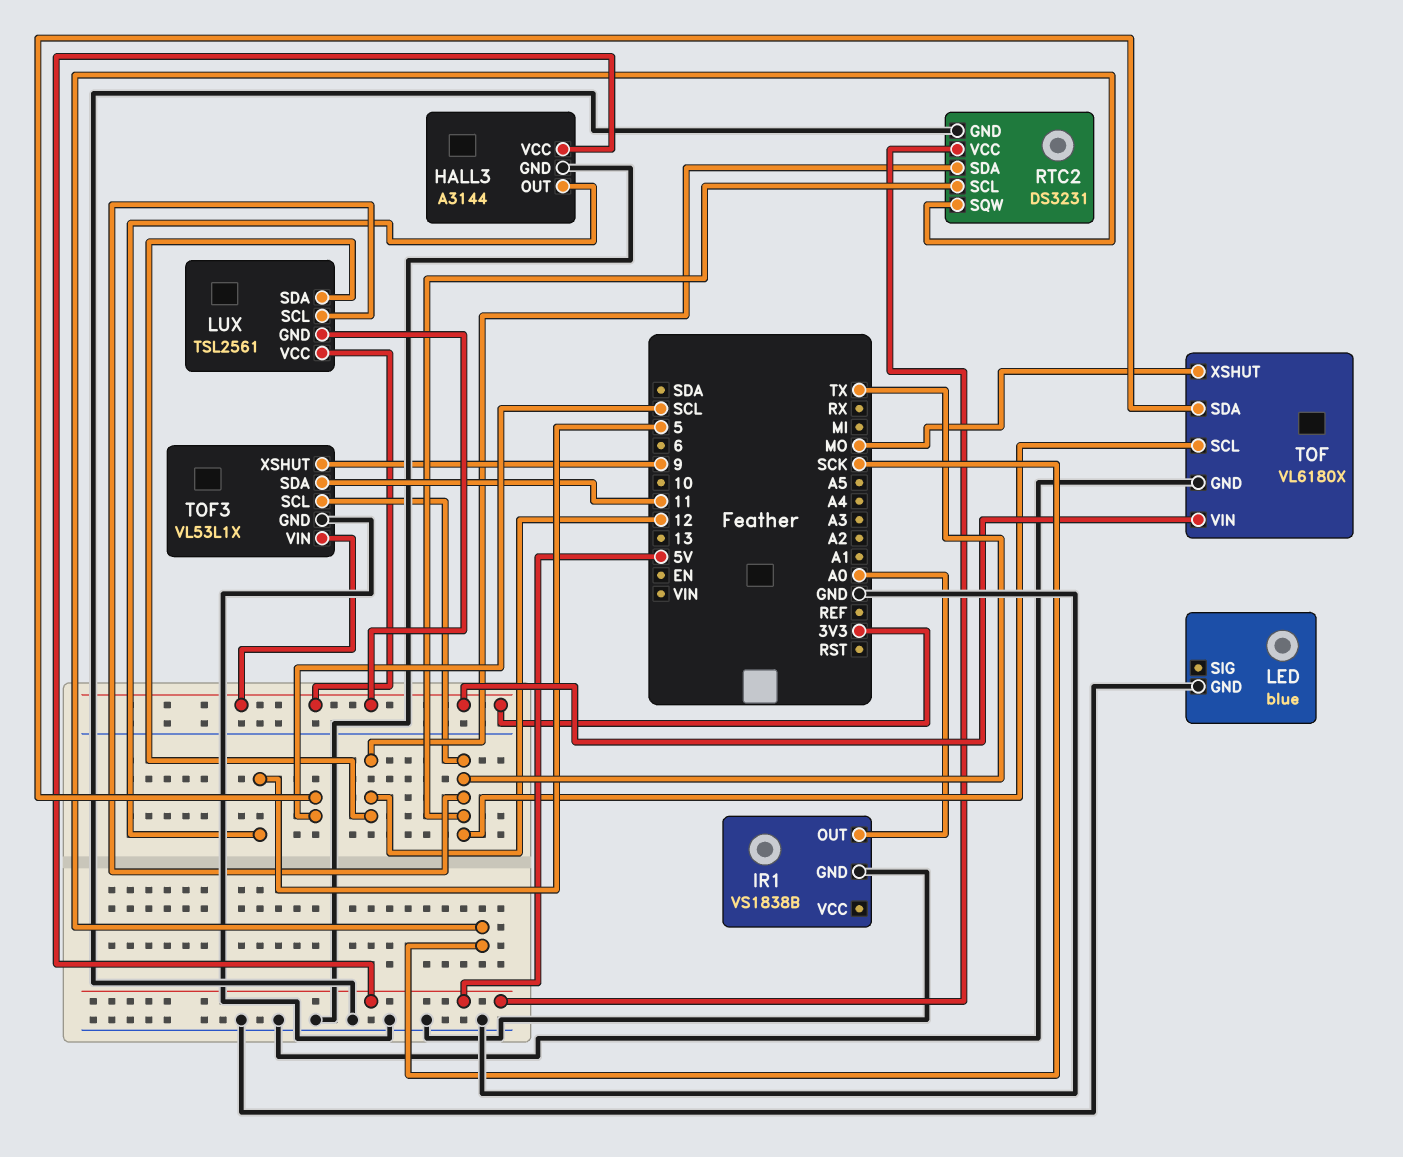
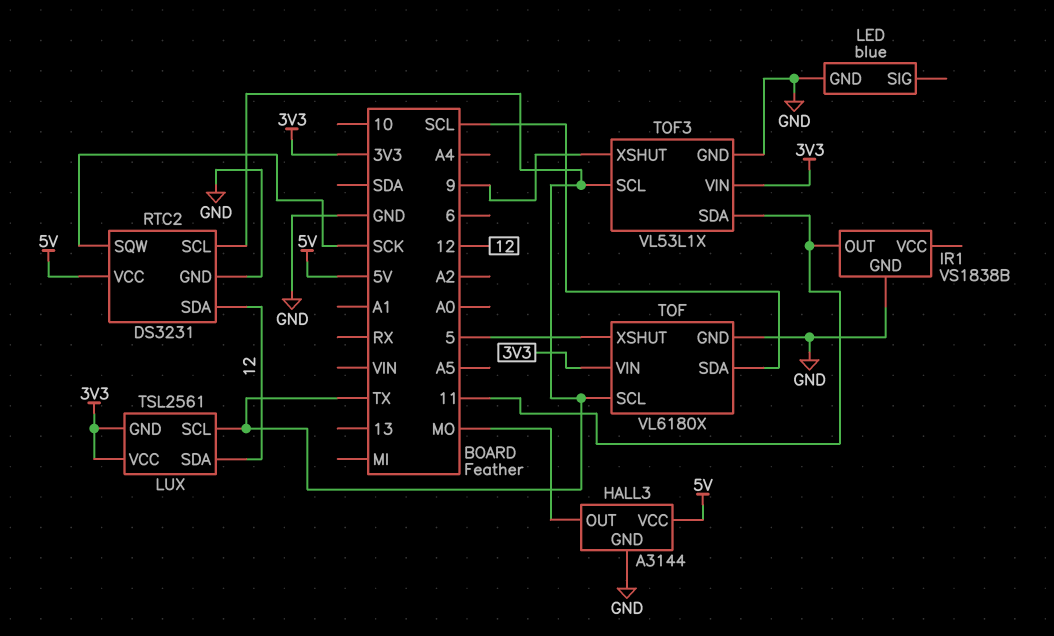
HALL3 pin OUT: 5 -> MO
IR1 pin OUT: A0 -> 11
TOF pin XSHUT: MO -> 5

